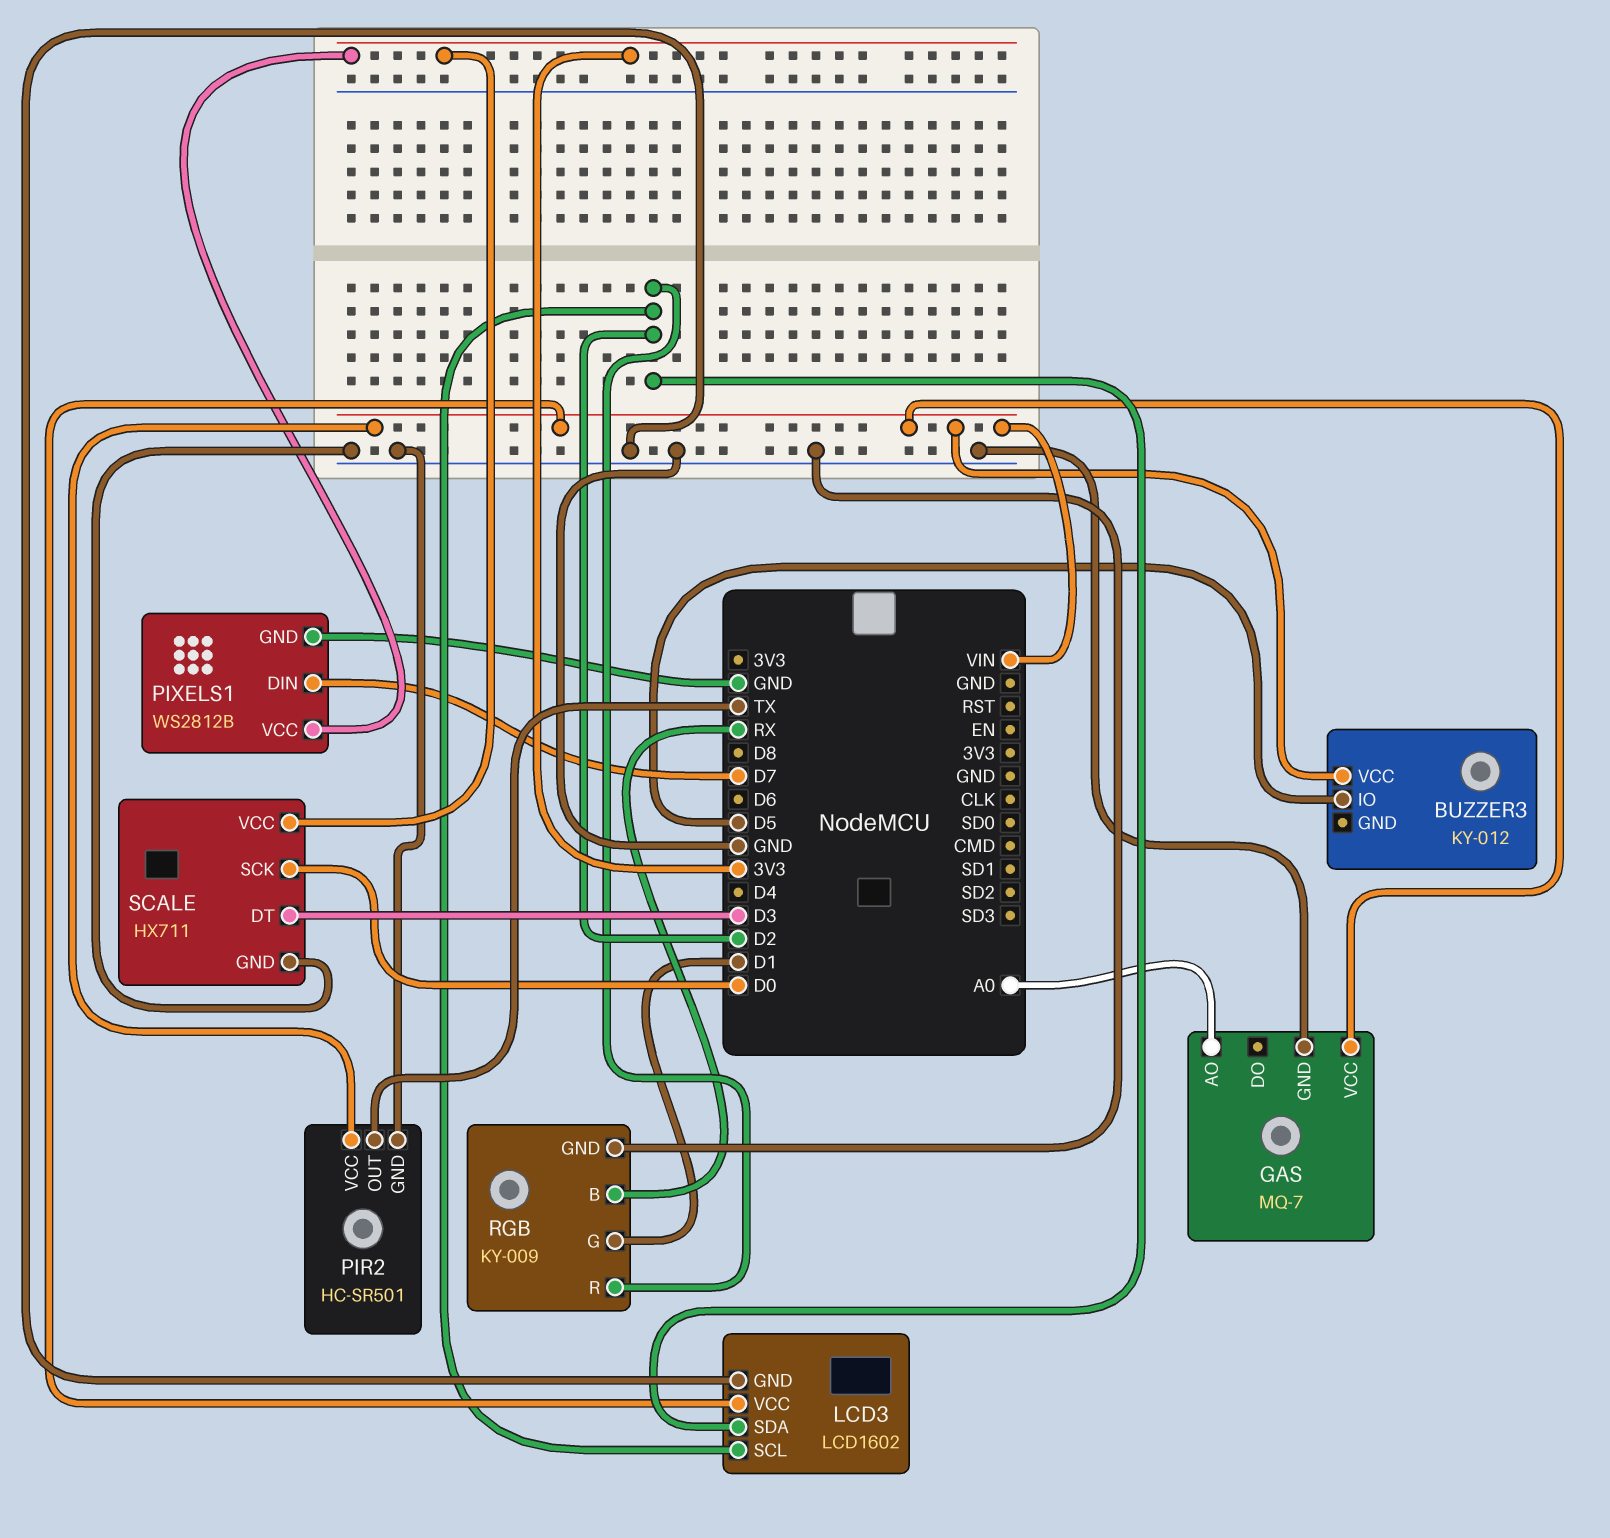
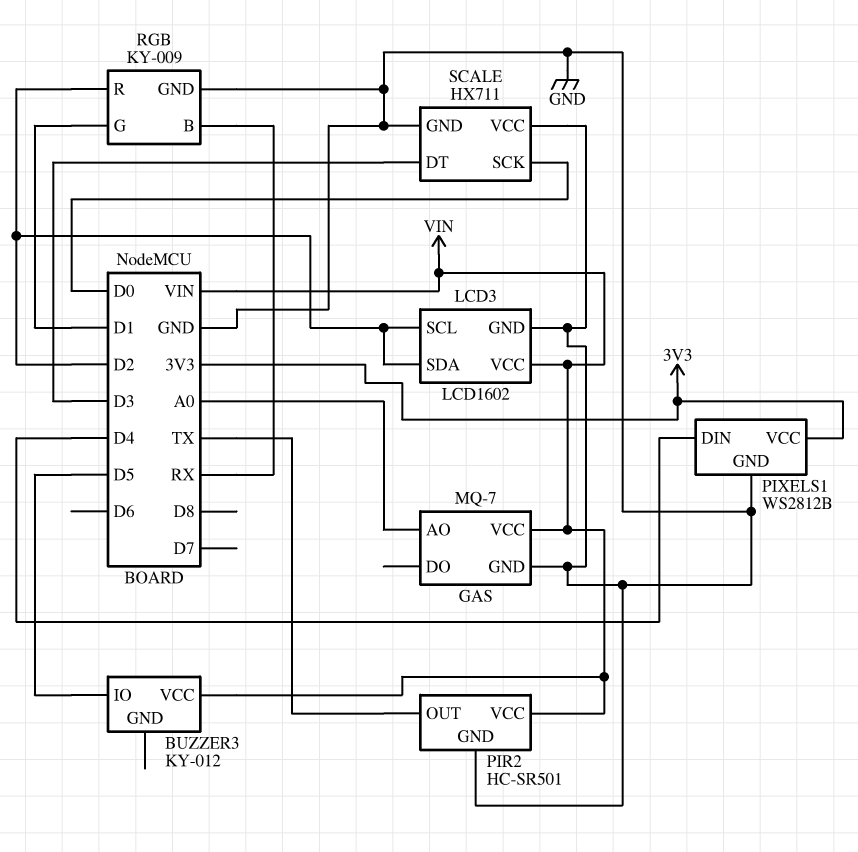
PIXELS1 pin DIN: D7 -> D4
SCALE pin VCC: 3V3 -> GND

